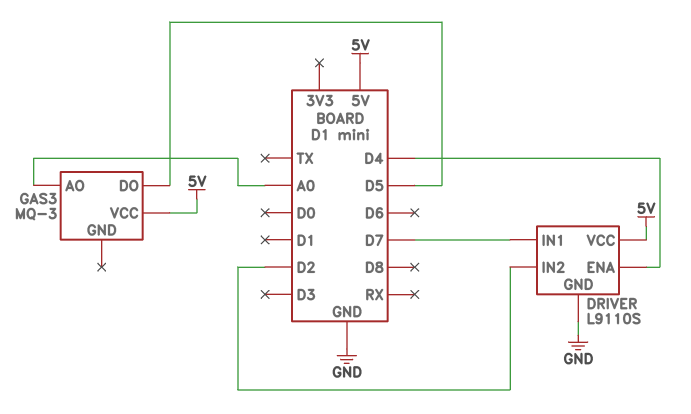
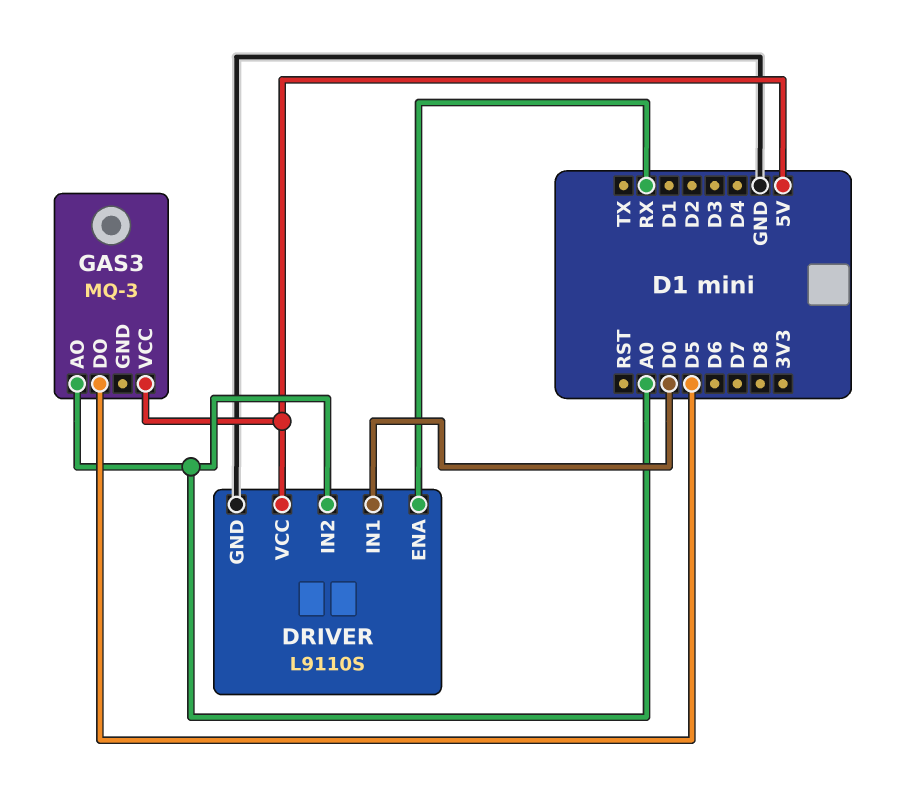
DRIVER pin ENA: D4 -> RX
DRIVER pin IN1: D7 -> D0
DRIVER pin IN2: D2 -> A0

